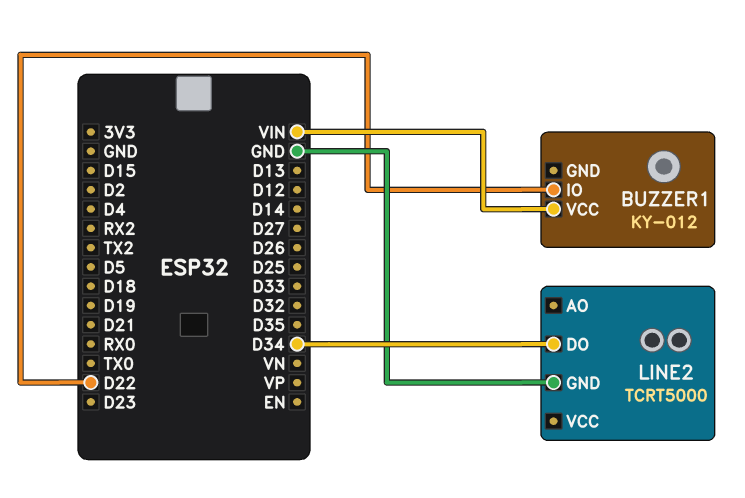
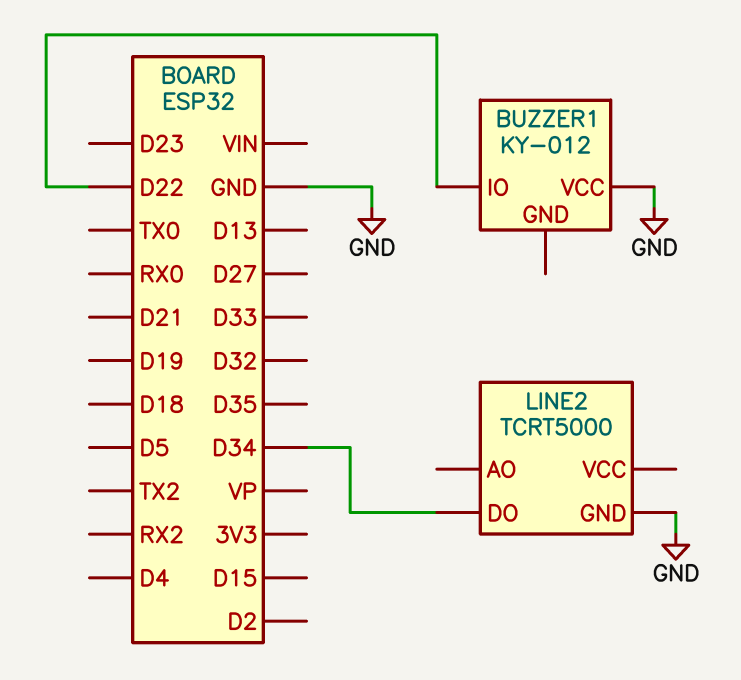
BUZZER1 pin VCC: VIN -> GND

